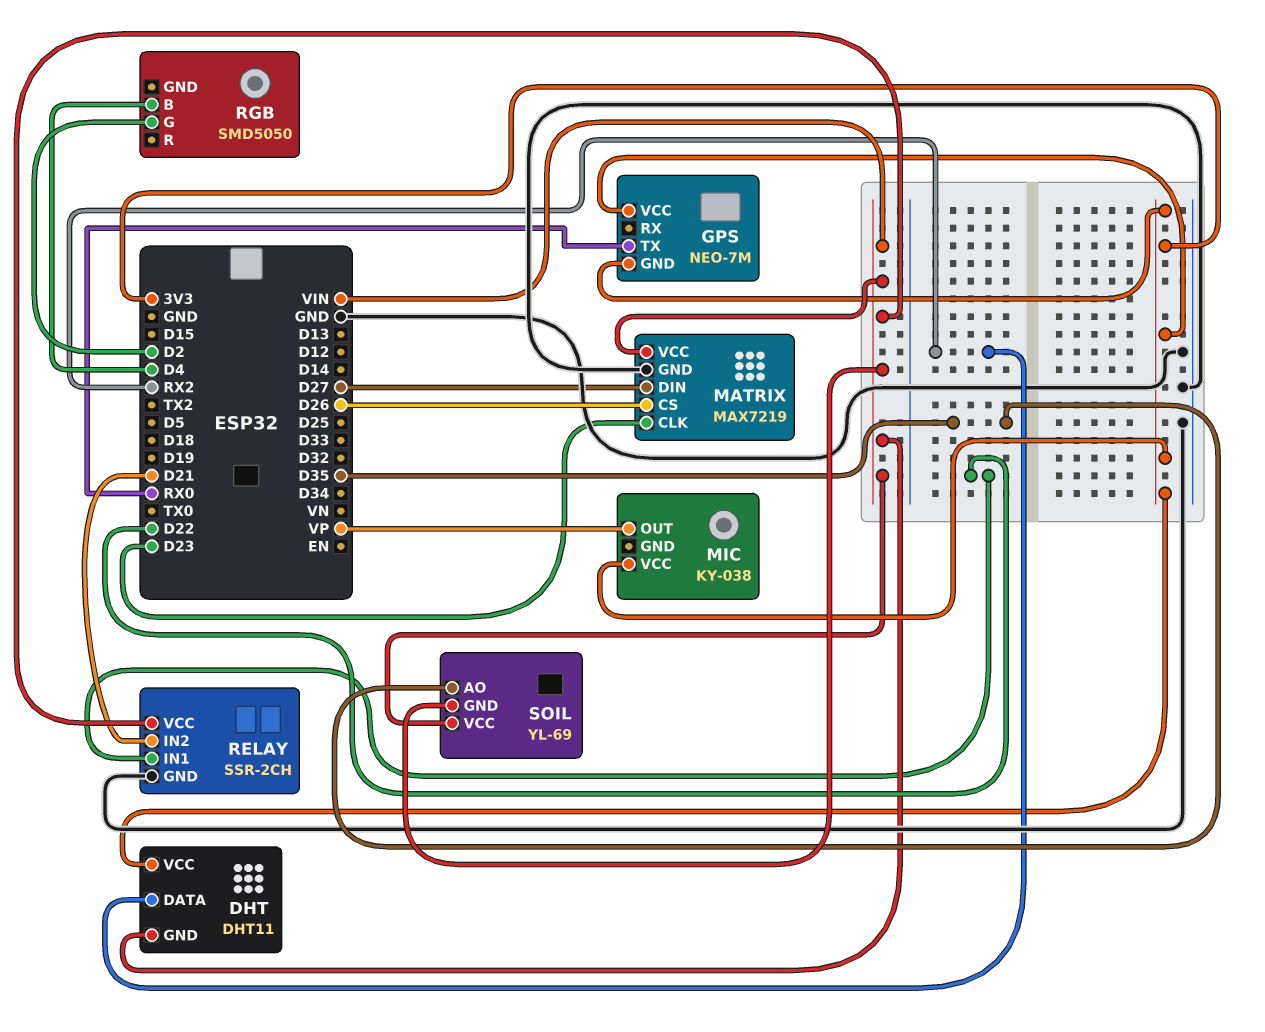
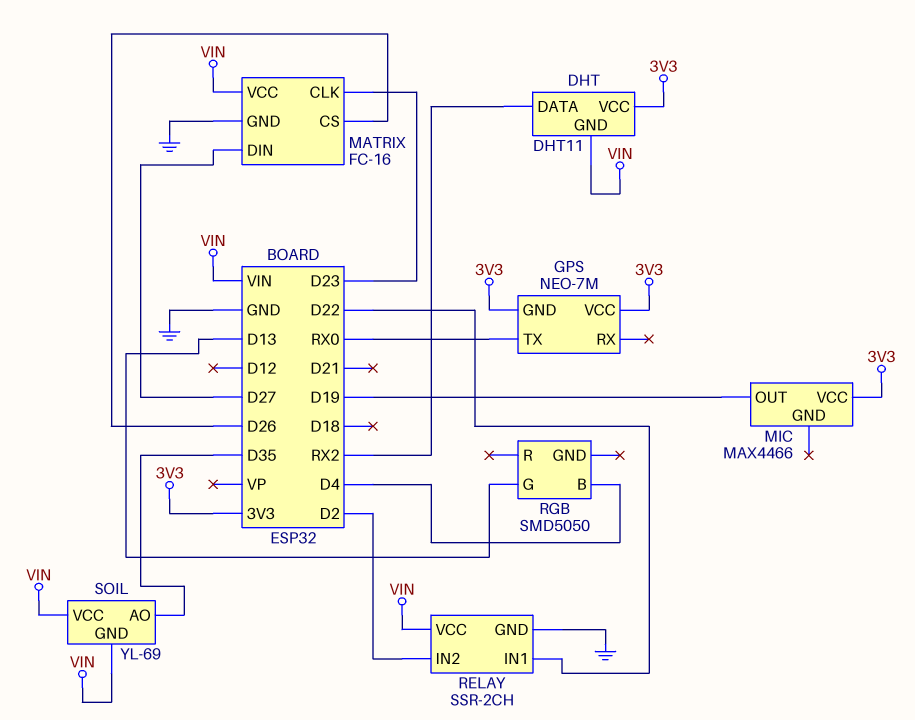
MATRIX: MAX7219 -> FC-16
MIC: KY-038 -> MAX4466
MIC pin OUT: VP -> D19
RELAY pin IN2: D21 -> D2
RGB pin G: D2 -> D13

